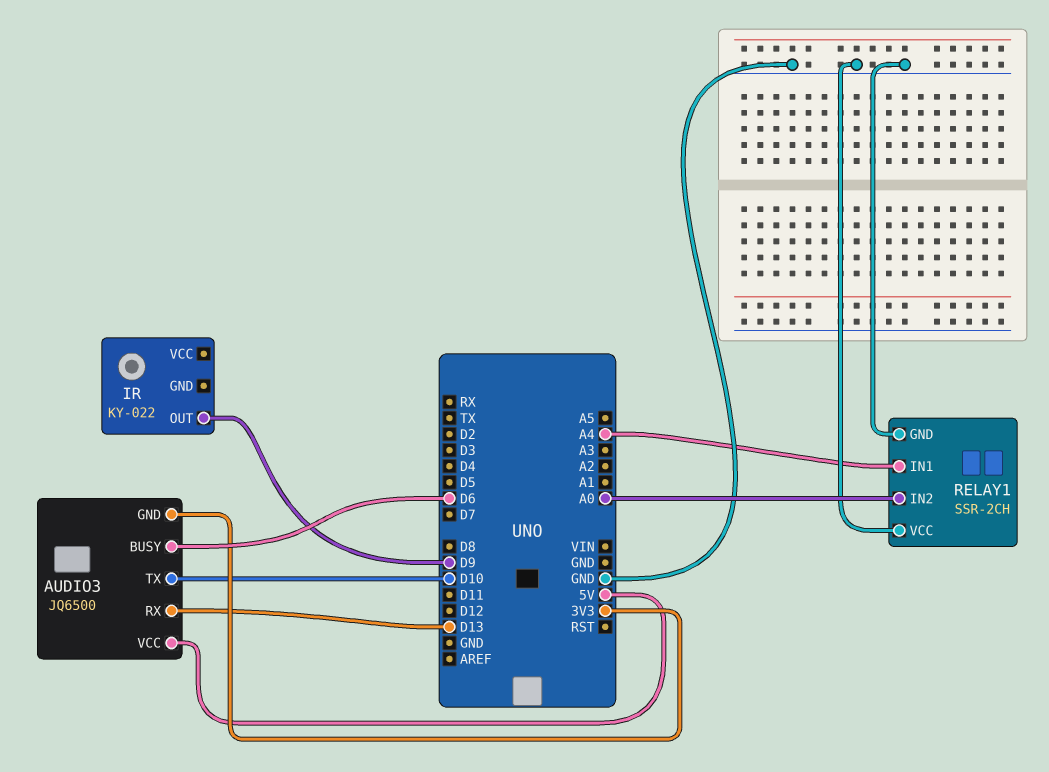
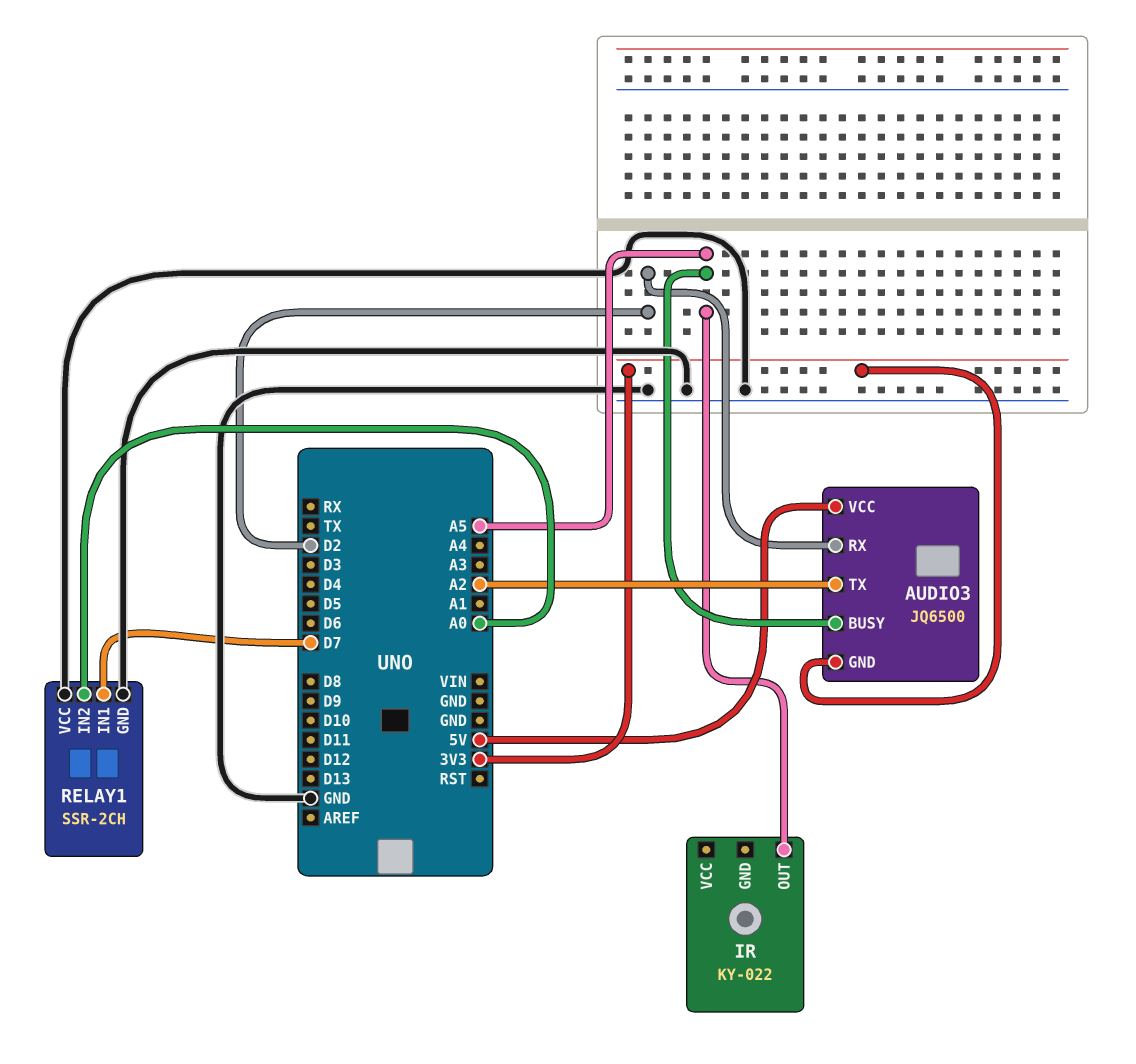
AUDIO3 pin BUSY: D6 -> A5
AUDIO3 pin RX: D13 -> D2
AUDIO3 pin TX: D10 -> A2
IR pin OUT: D9 -> A5
RELAY1 pin IN1: A4 -> D7

